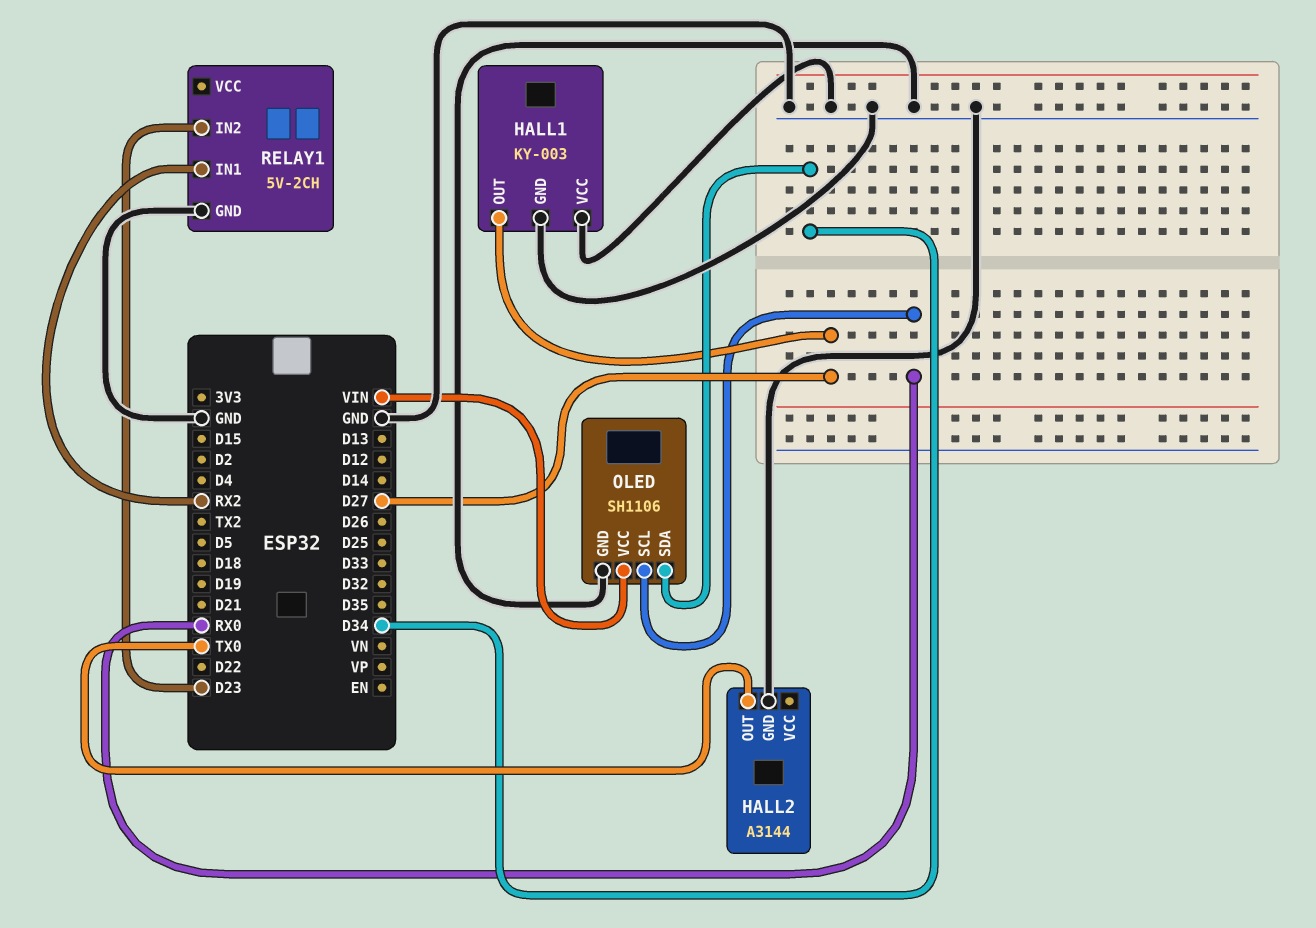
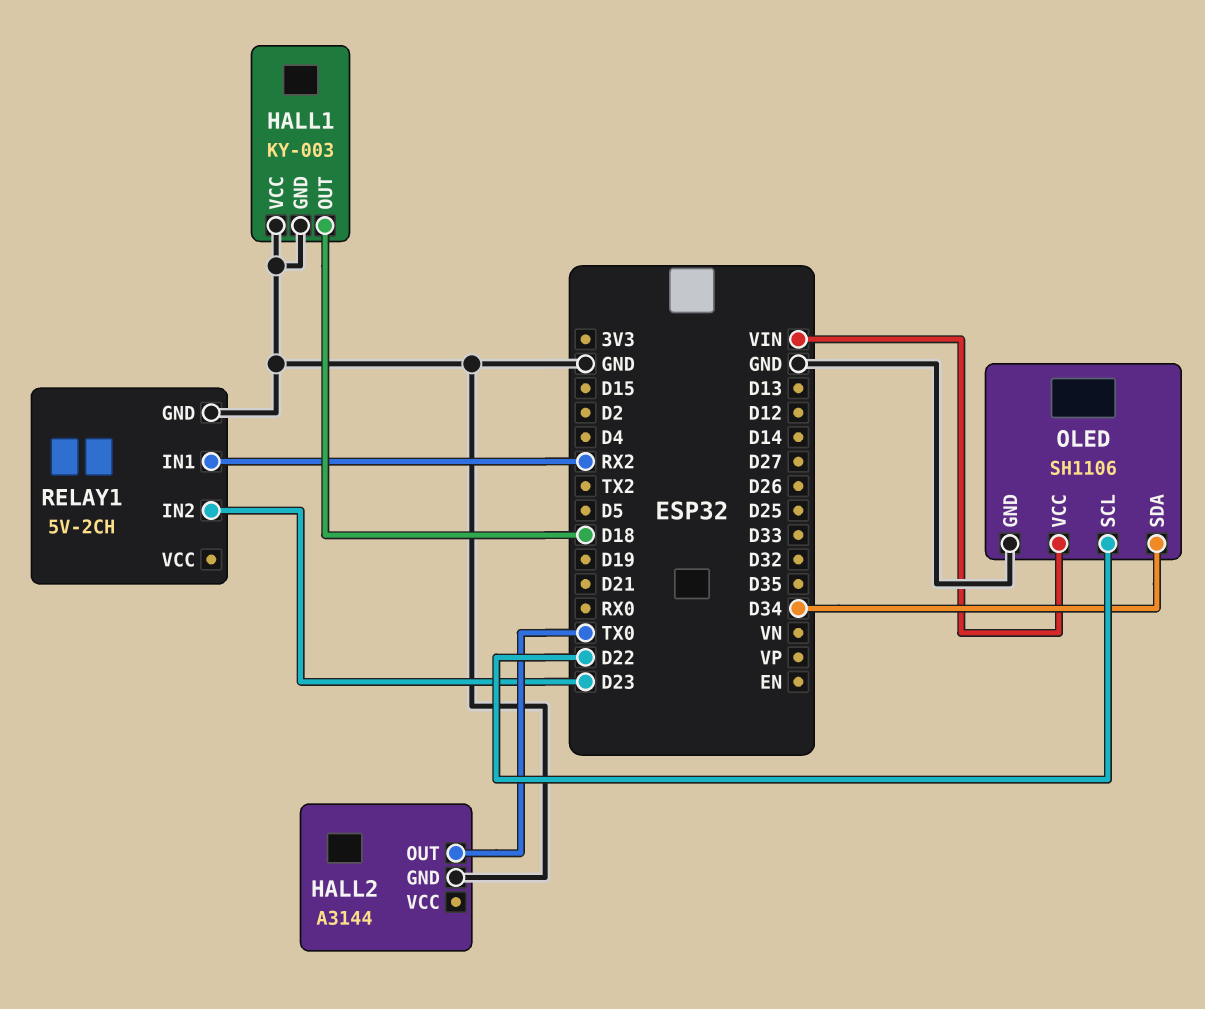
HALL1 pin OUT: D27 -> D18
OLED pin SCL: RX0 -> D22

